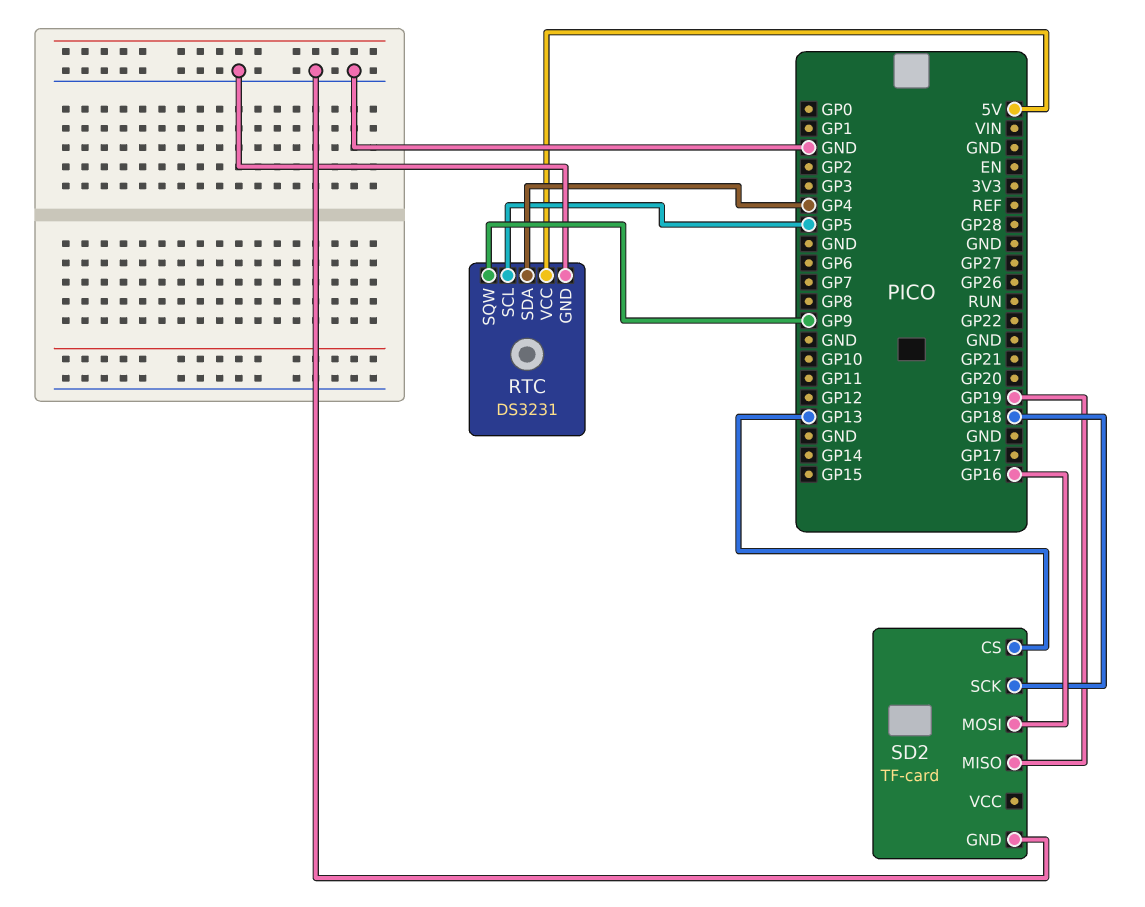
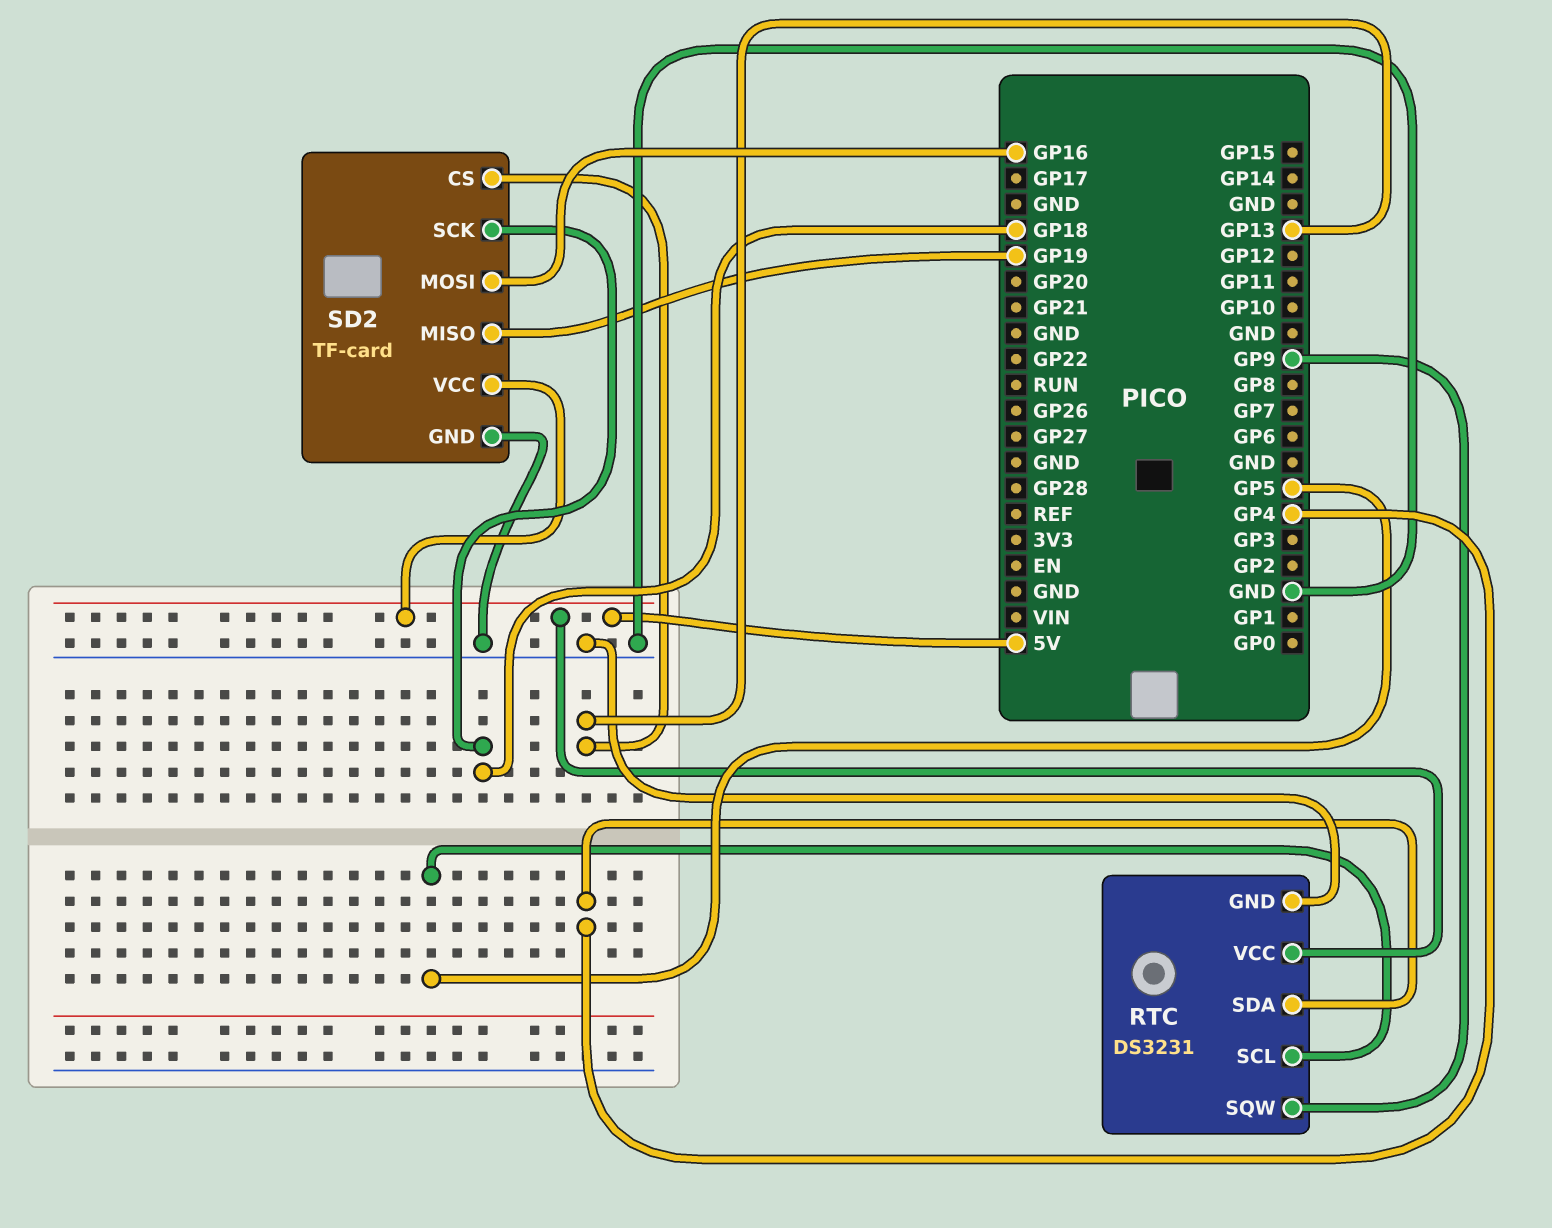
SD2 pin VCC: none -> 5V

